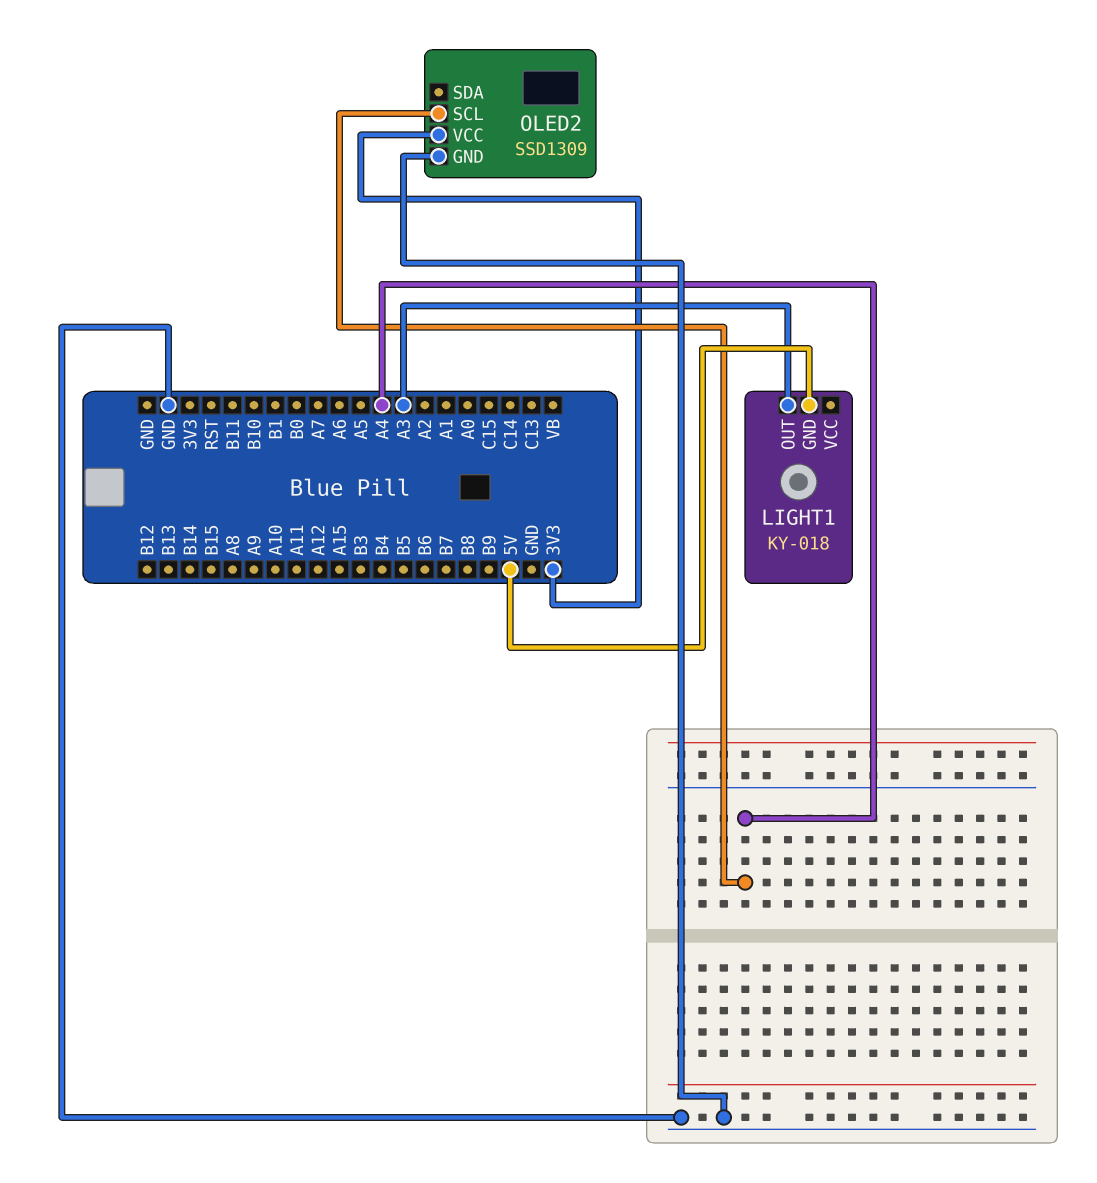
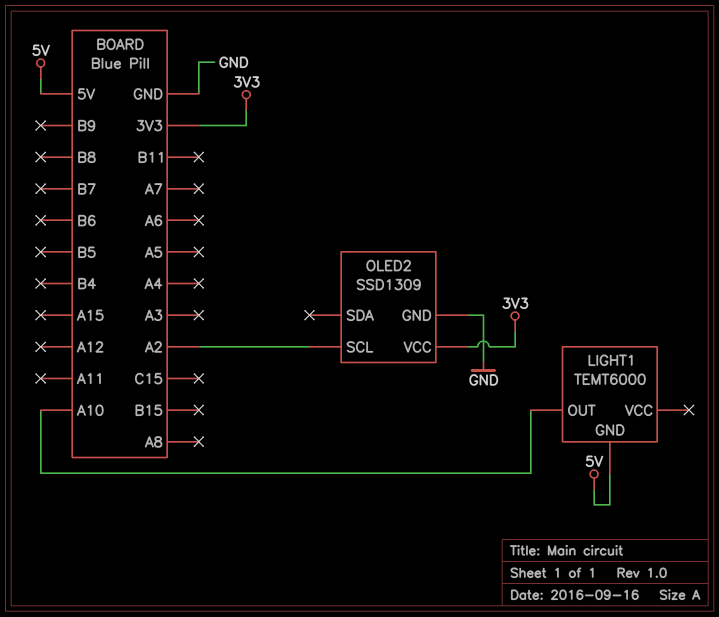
LIGHT1: KY-018 -> TEMT6000
LIGHT1 pin OUT: A3 -> A10
OLED2 pin SCL: A4 -> A2

